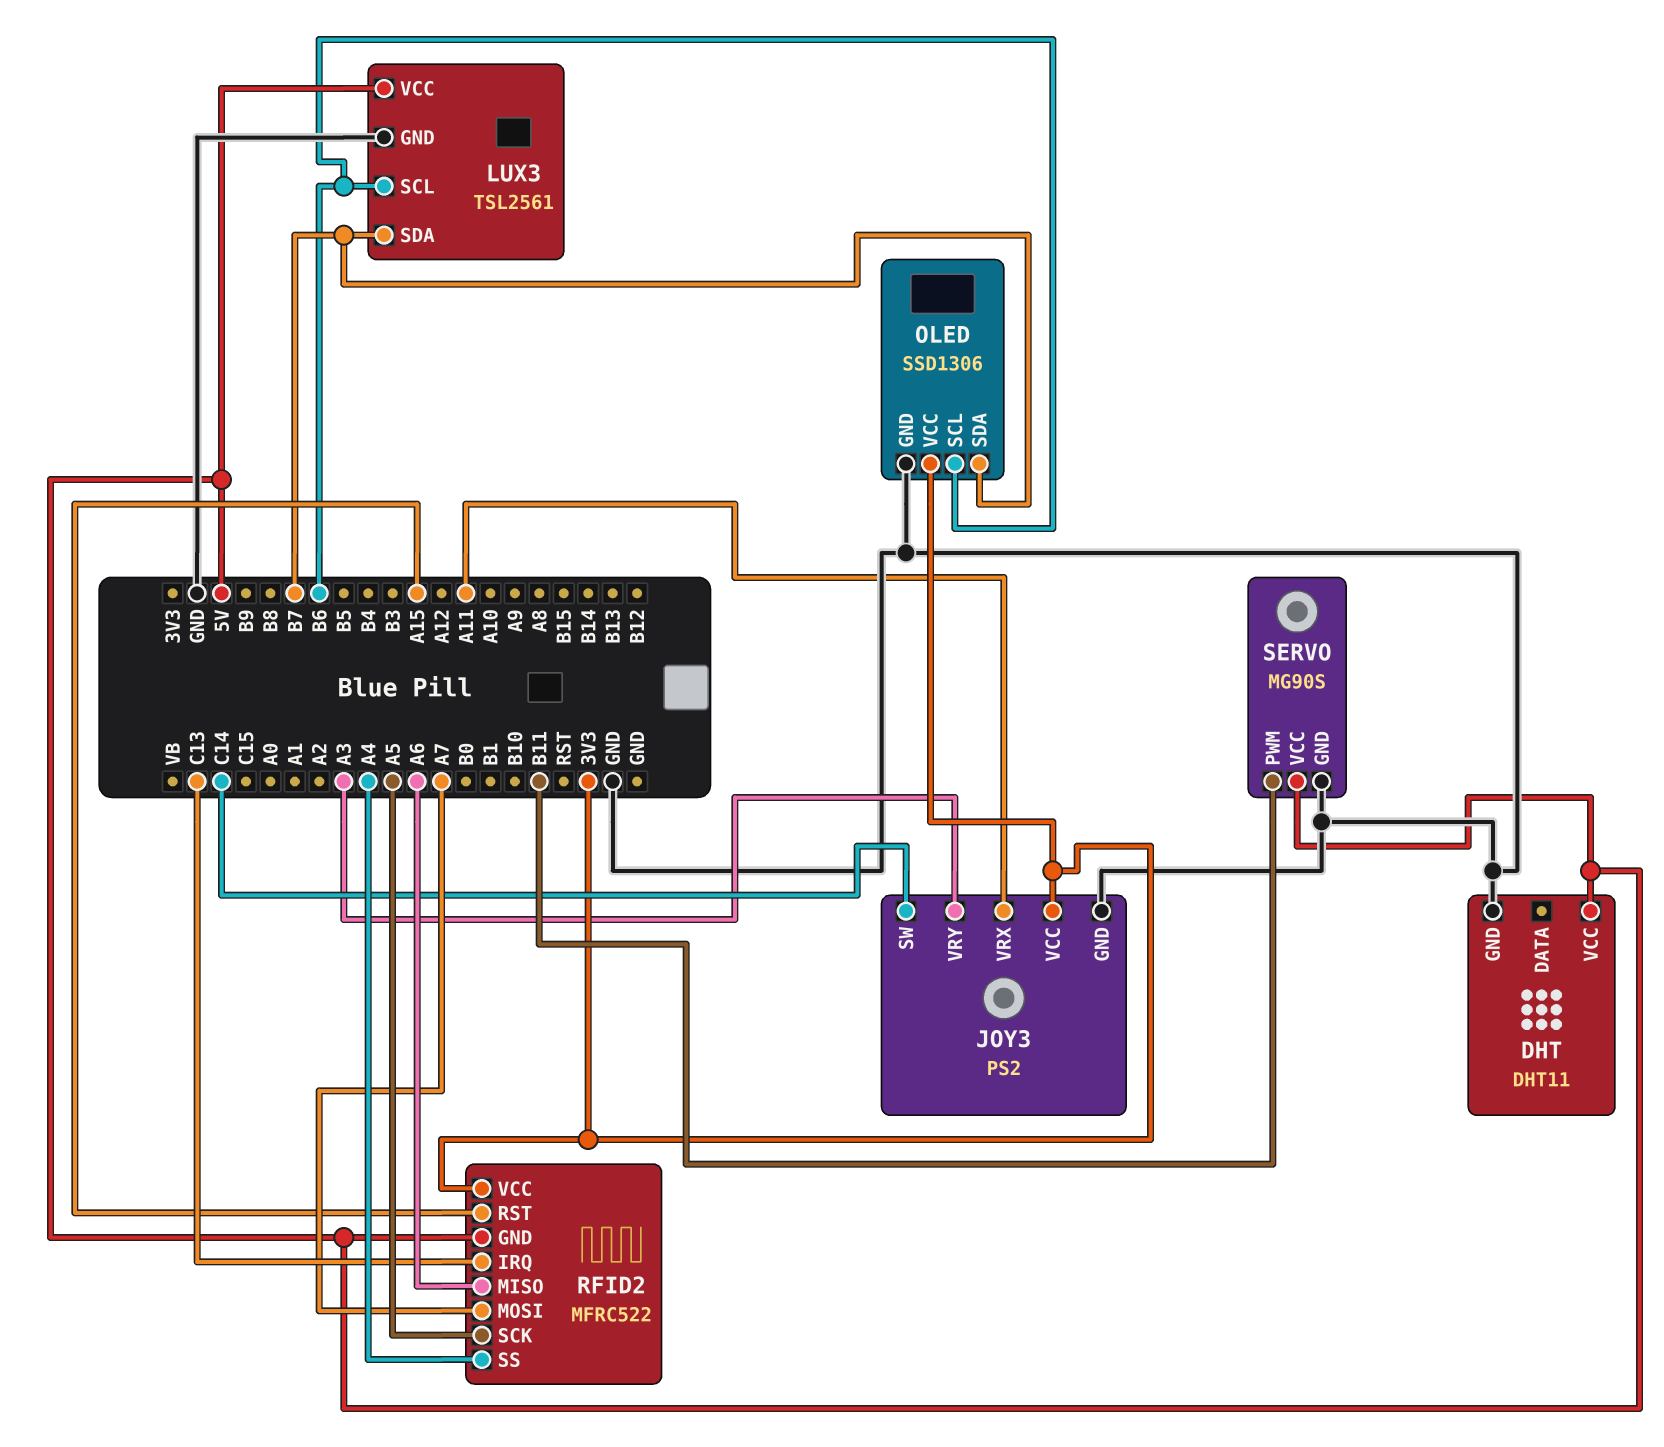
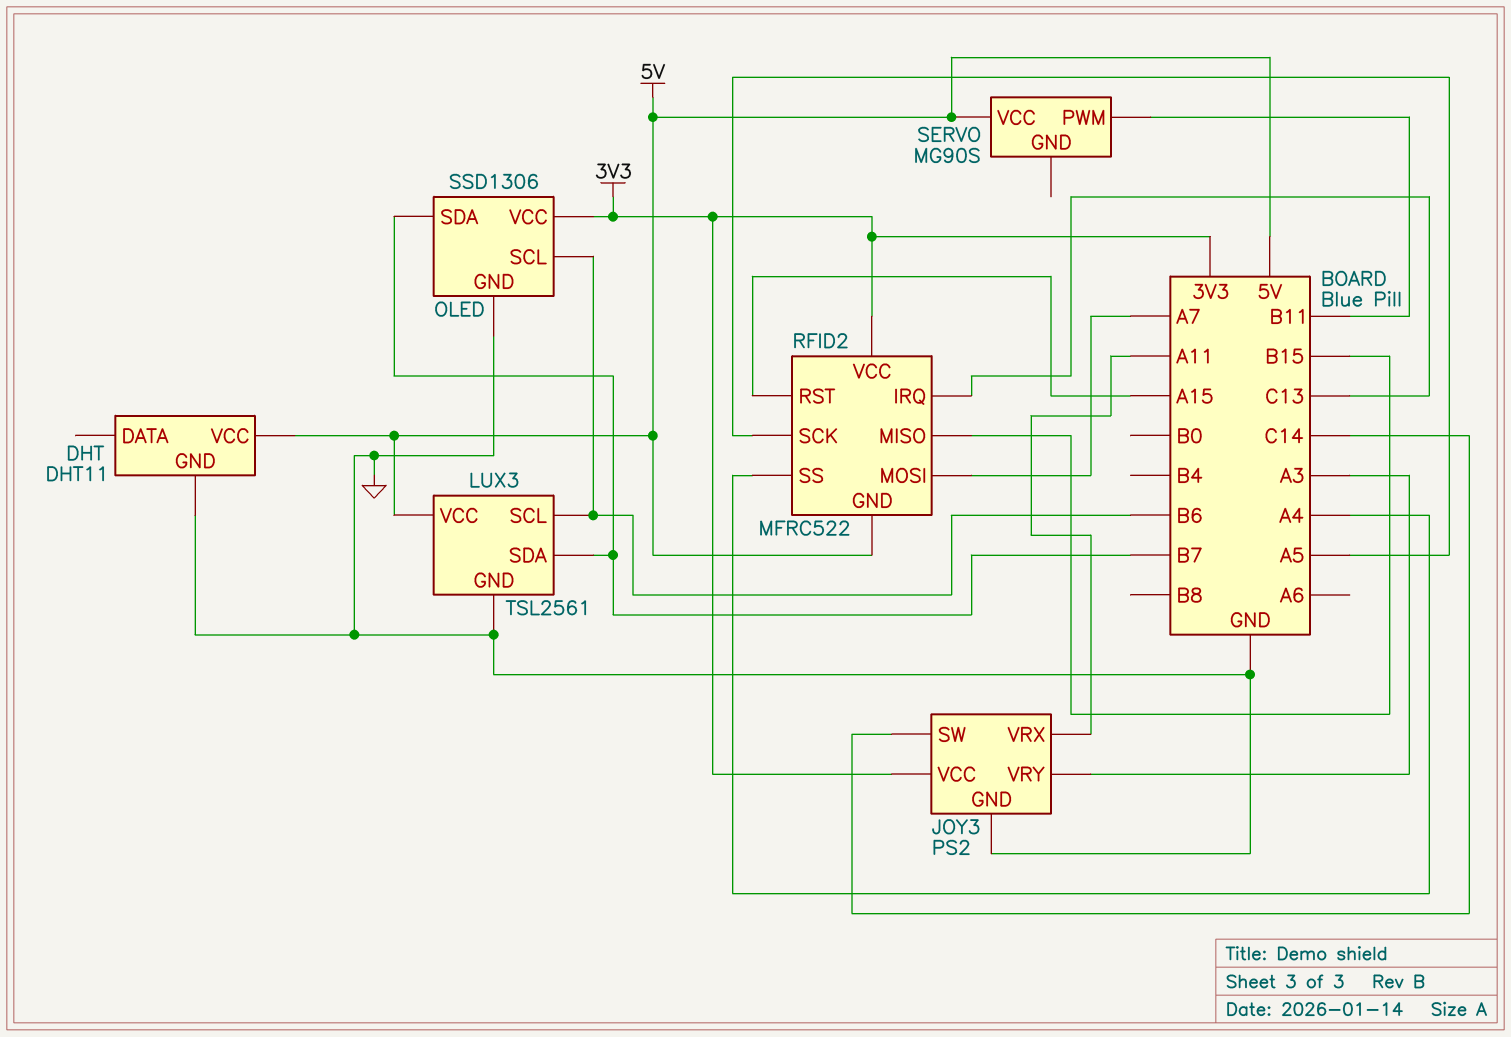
RFID2 pin MISO: A6 -> B15
SERVO pin GND: GND -> none

